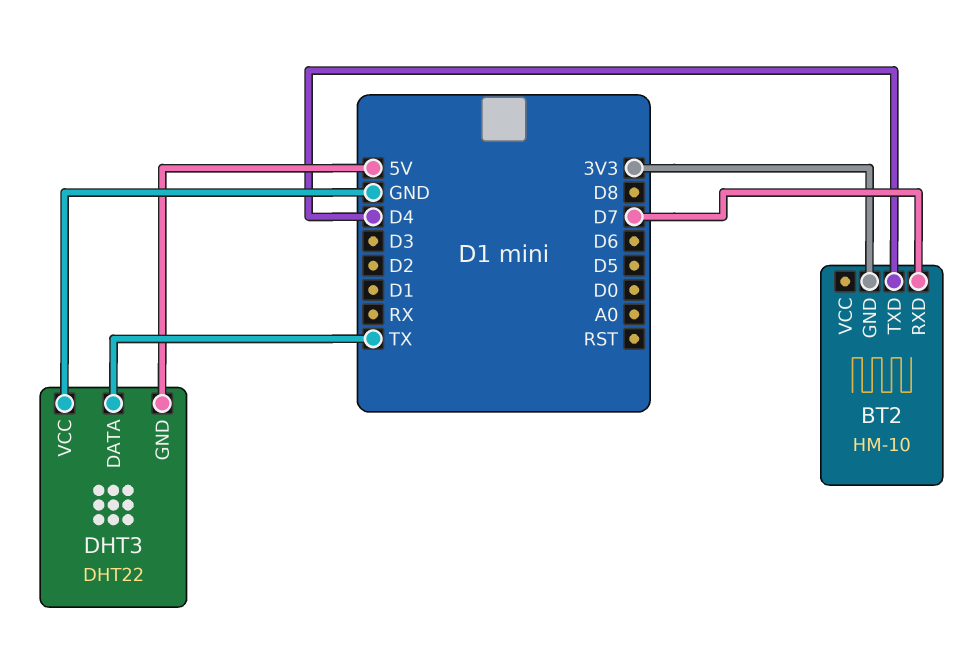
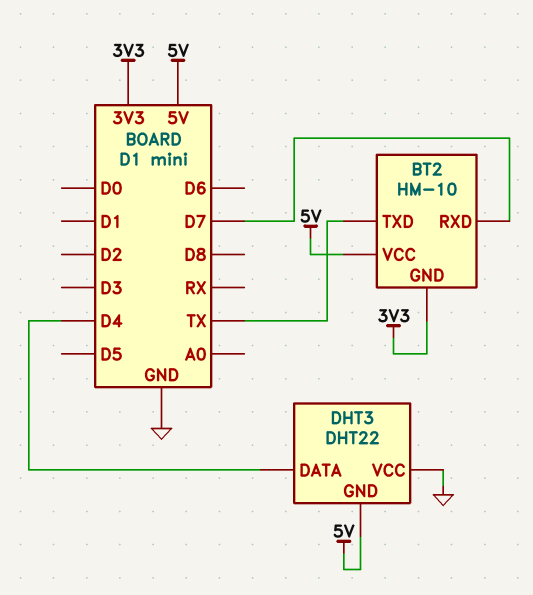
BT2 pin TXD: D4 -> TX
BT2 pin VCC: none -> 5V
DHT3 pin DATA: TX -> D4

